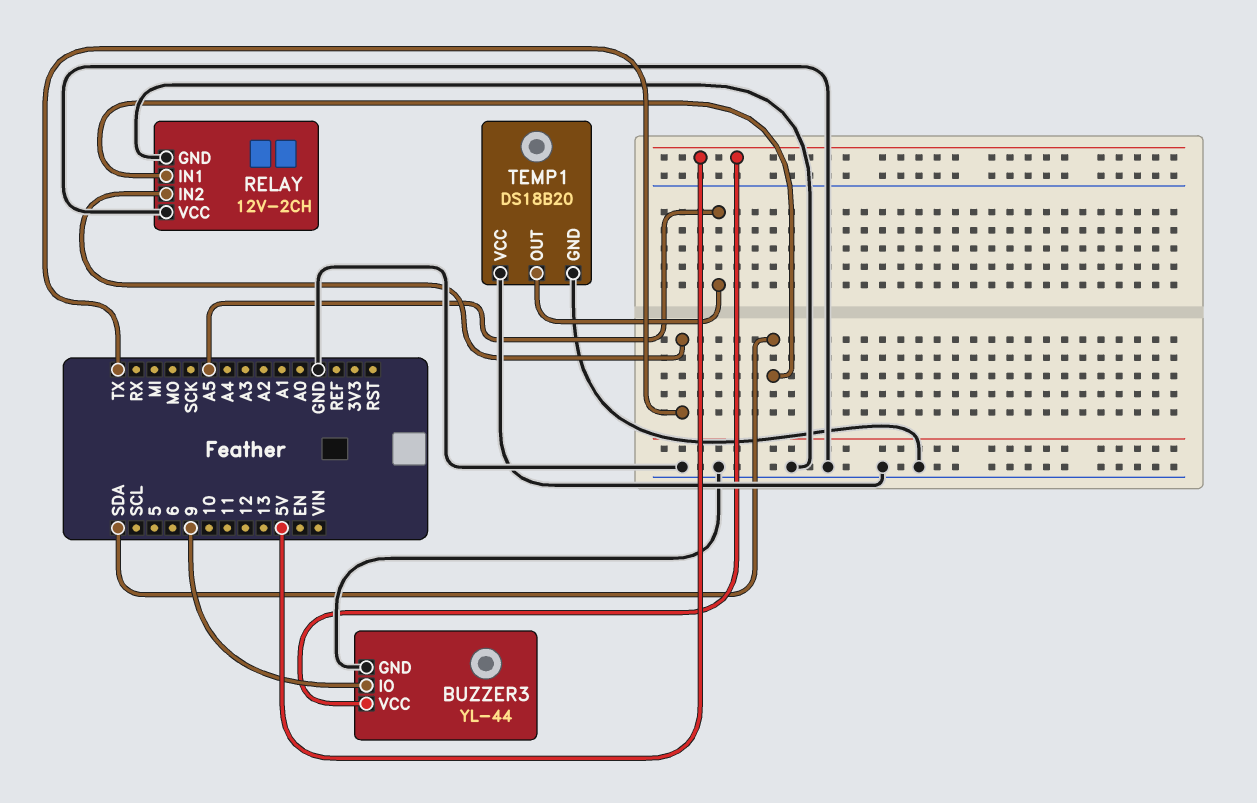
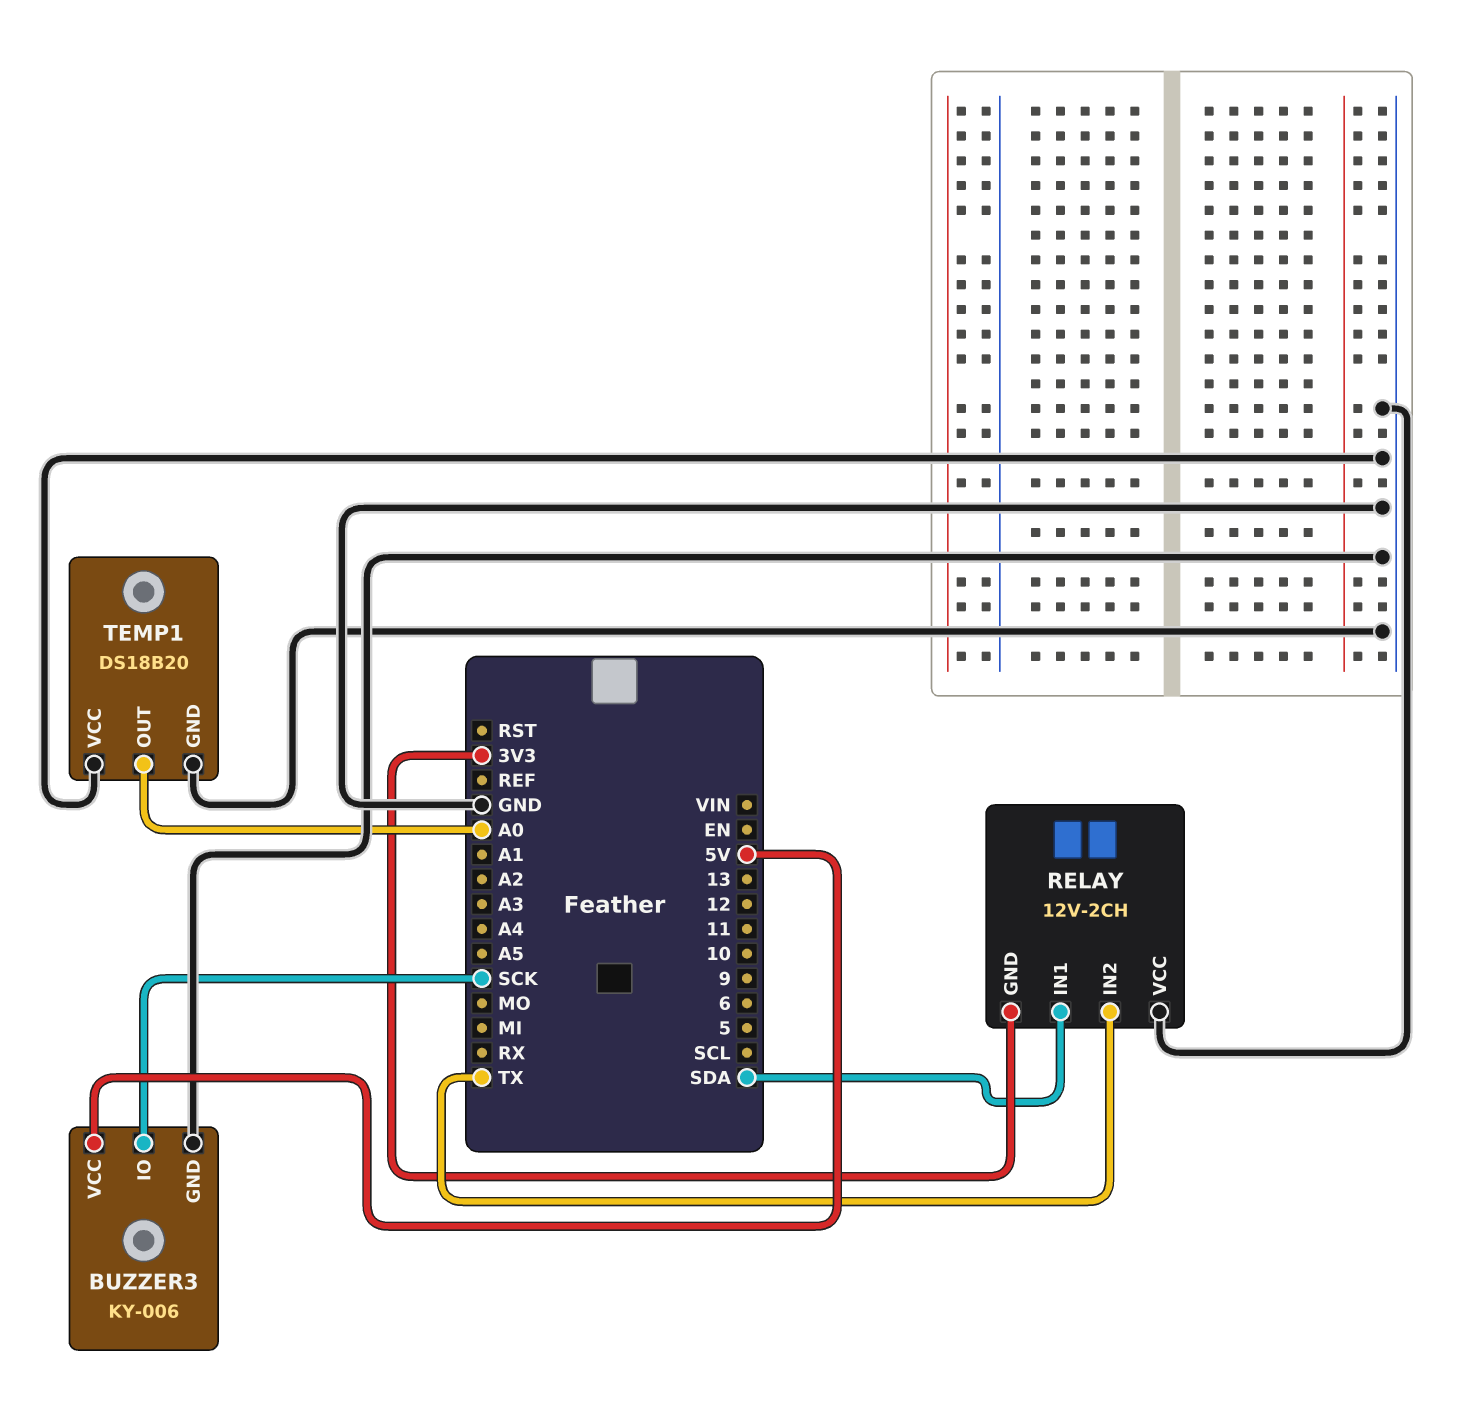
BUZZER3: YL-44 -> KY-006
BUZZER3 pin IO: 9 -> SCK
RELAY pin GND: GND -> 3V3
TEMP1 pin OUT: A5 -> A0

